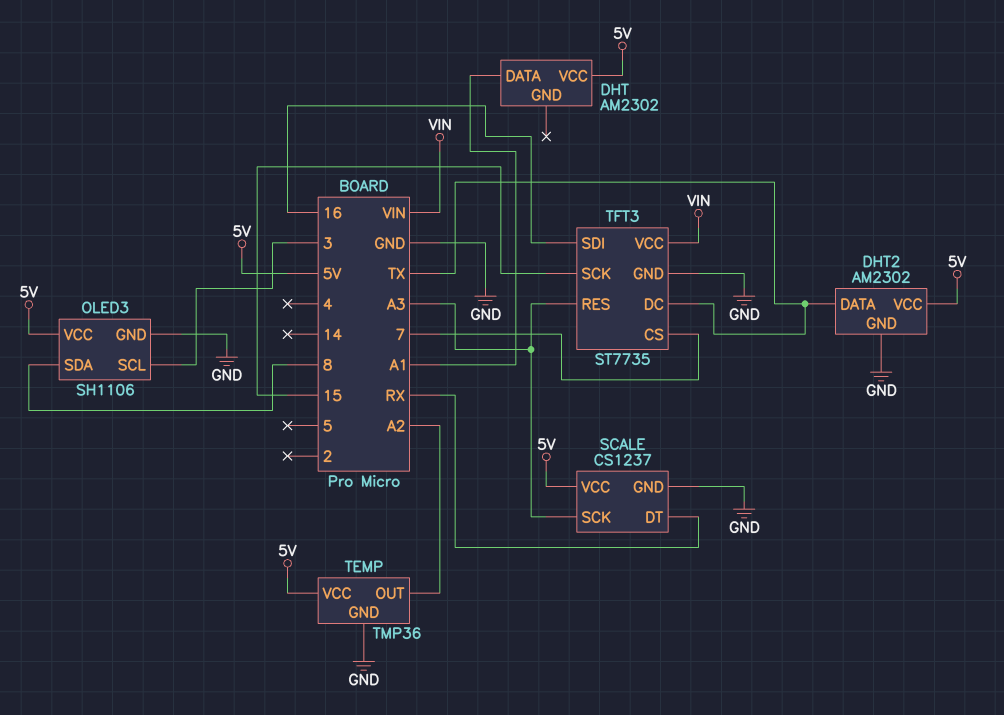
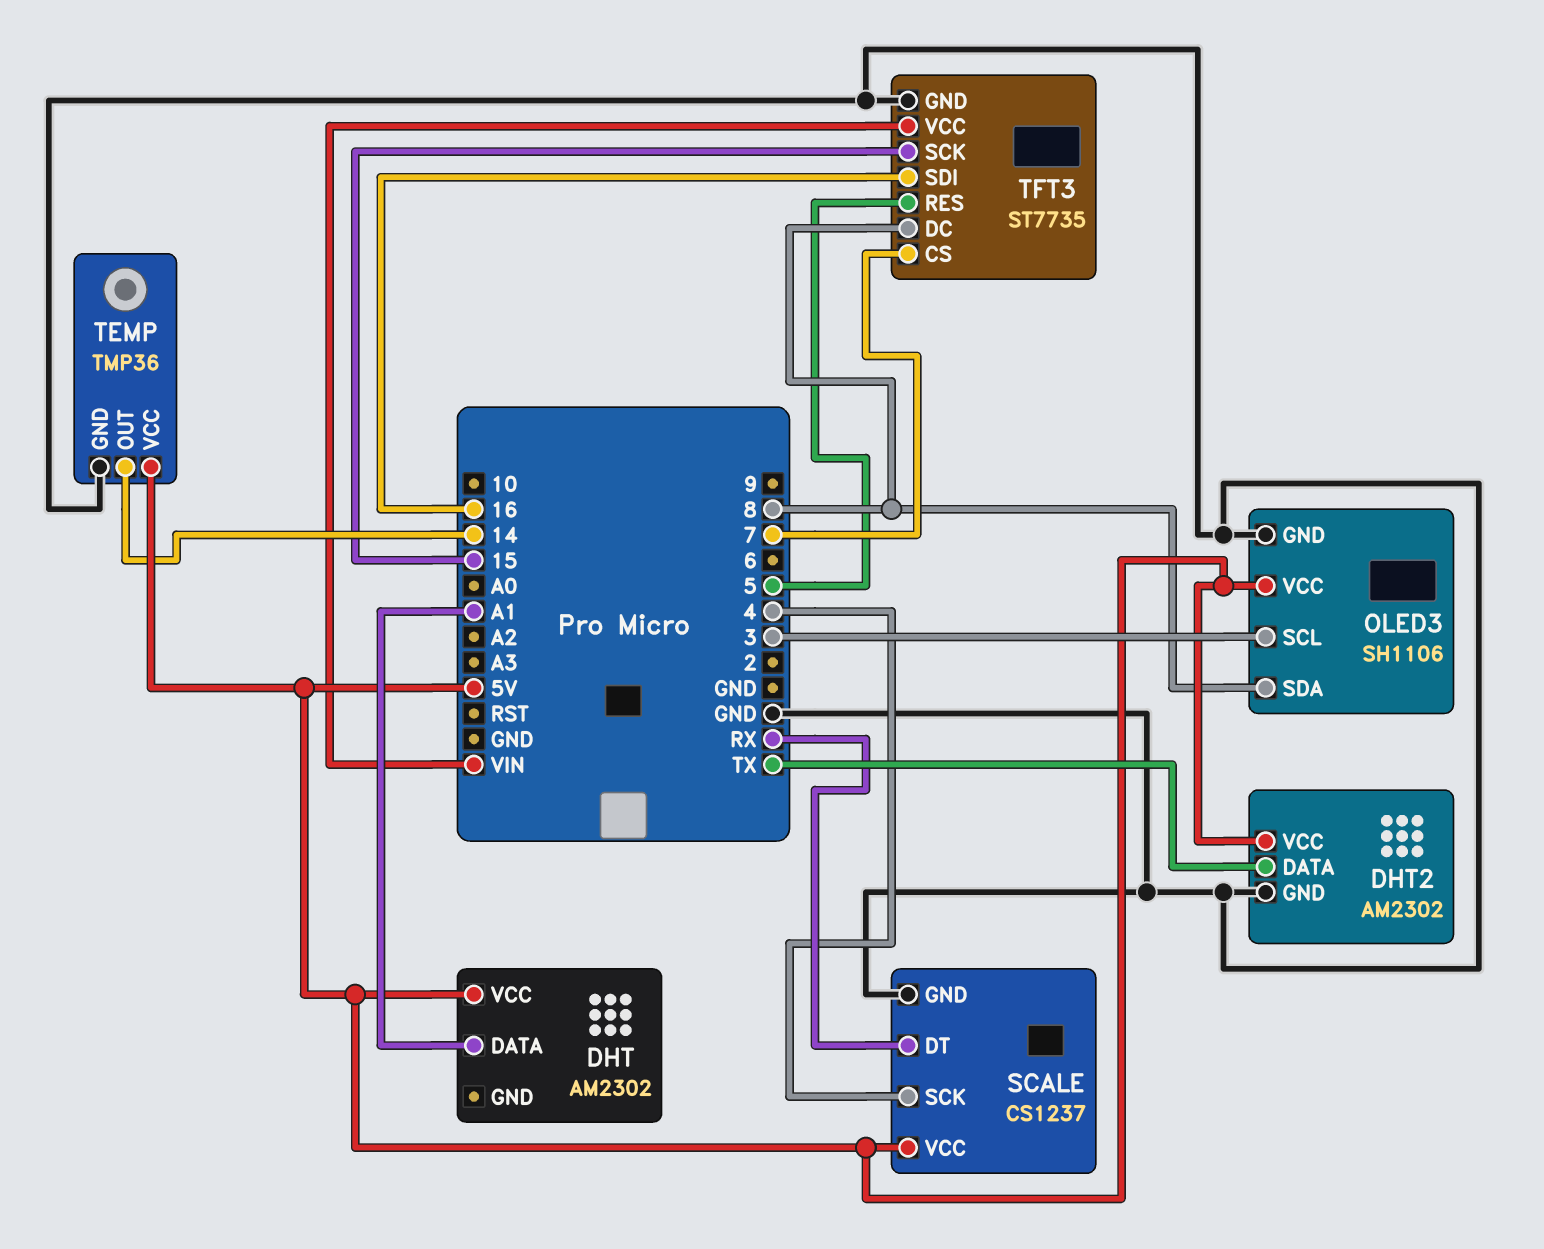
SCALE pin SCK: A3 -> 4
TEMP pin OUT: A2 -> 14
TFT3 pin DC: TX -> 8
TFT3 pin RES: A3 -> 5

